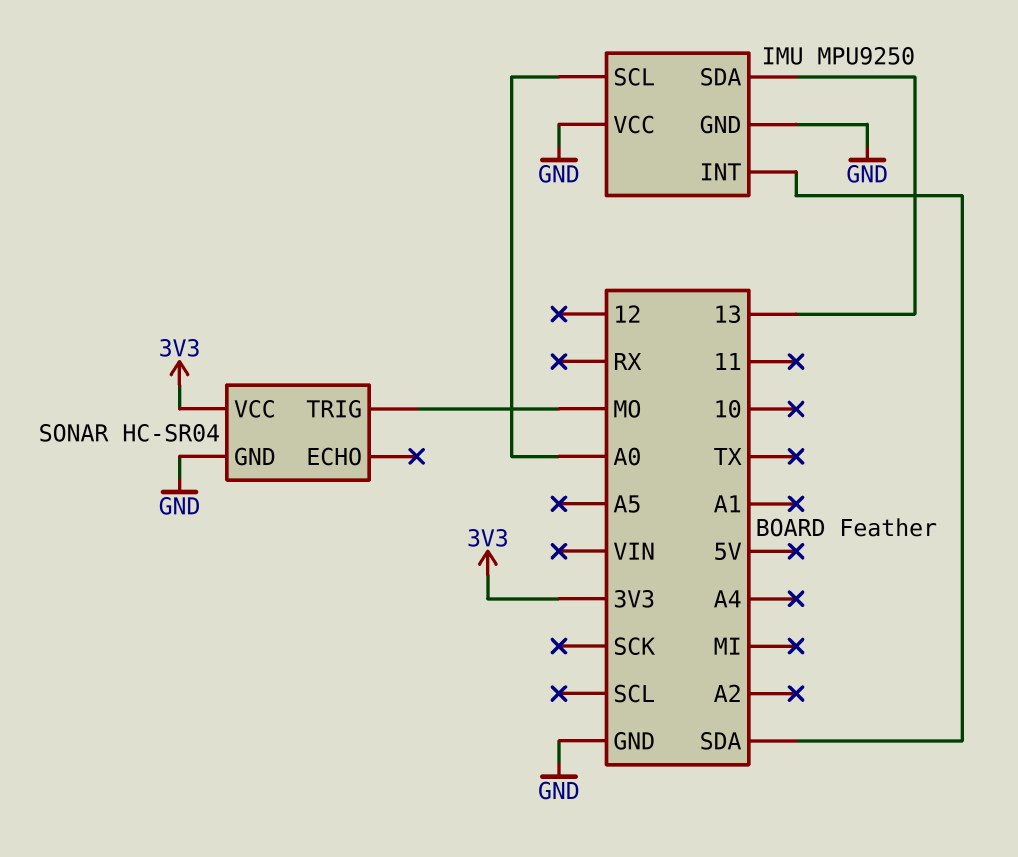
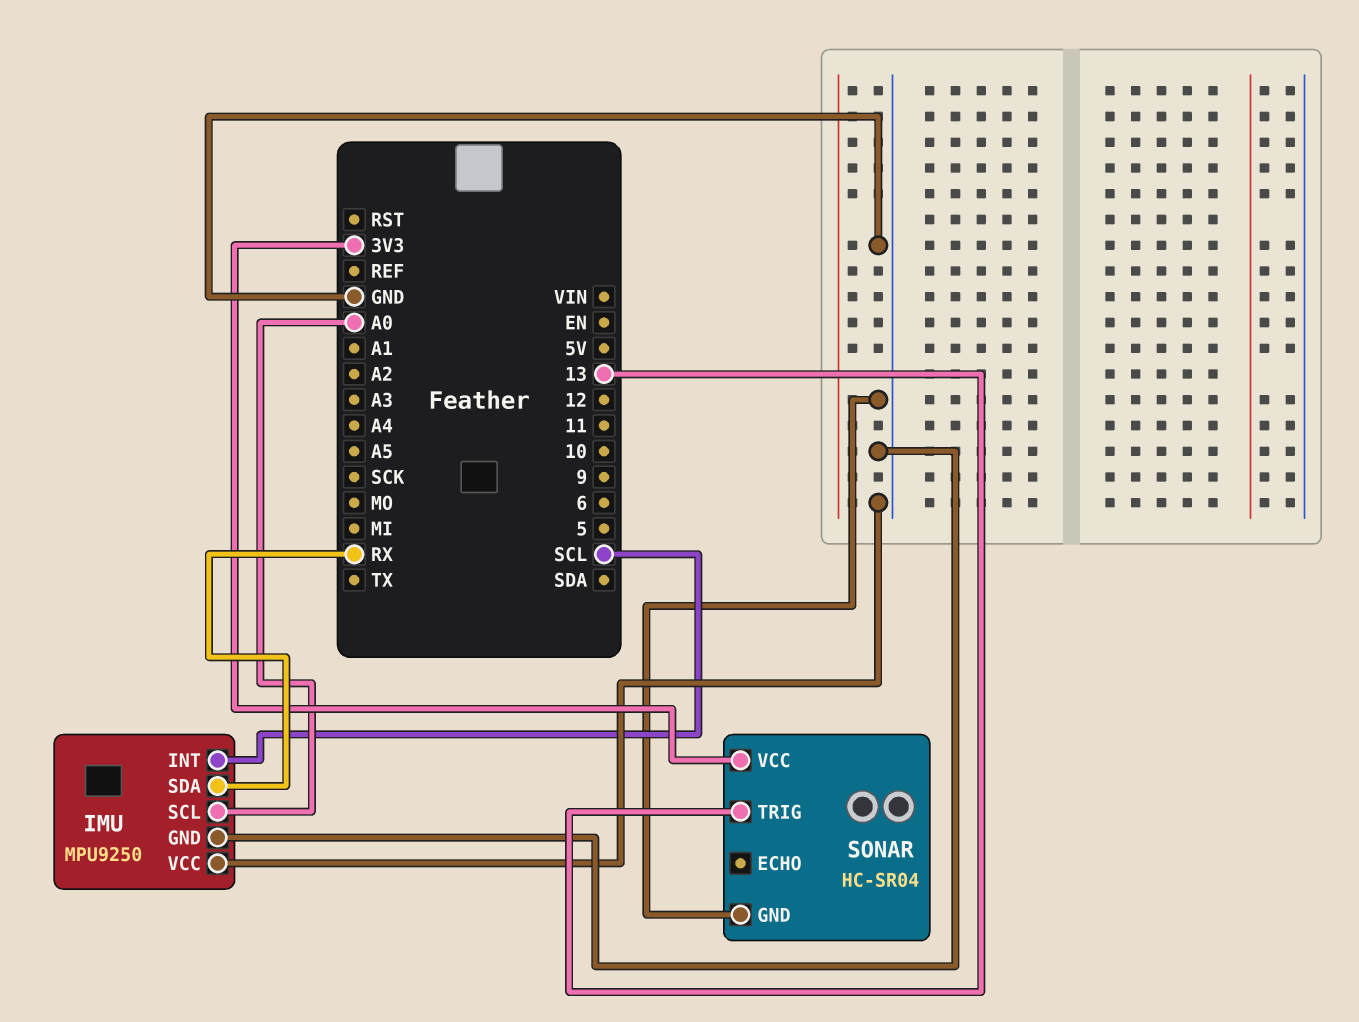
IMU pin INT: SDA -> SCL
IMU pin SDA: 13 -> RX
SONAR pin TRIG: MO -> 13

